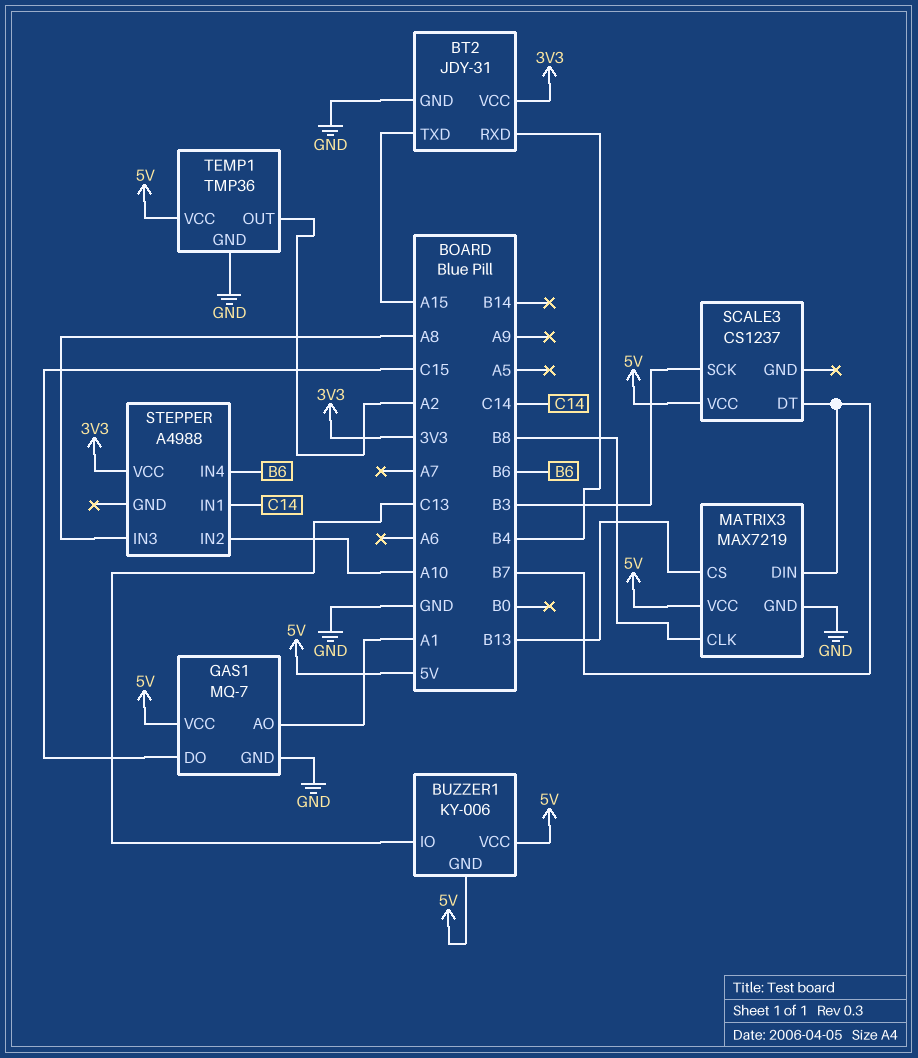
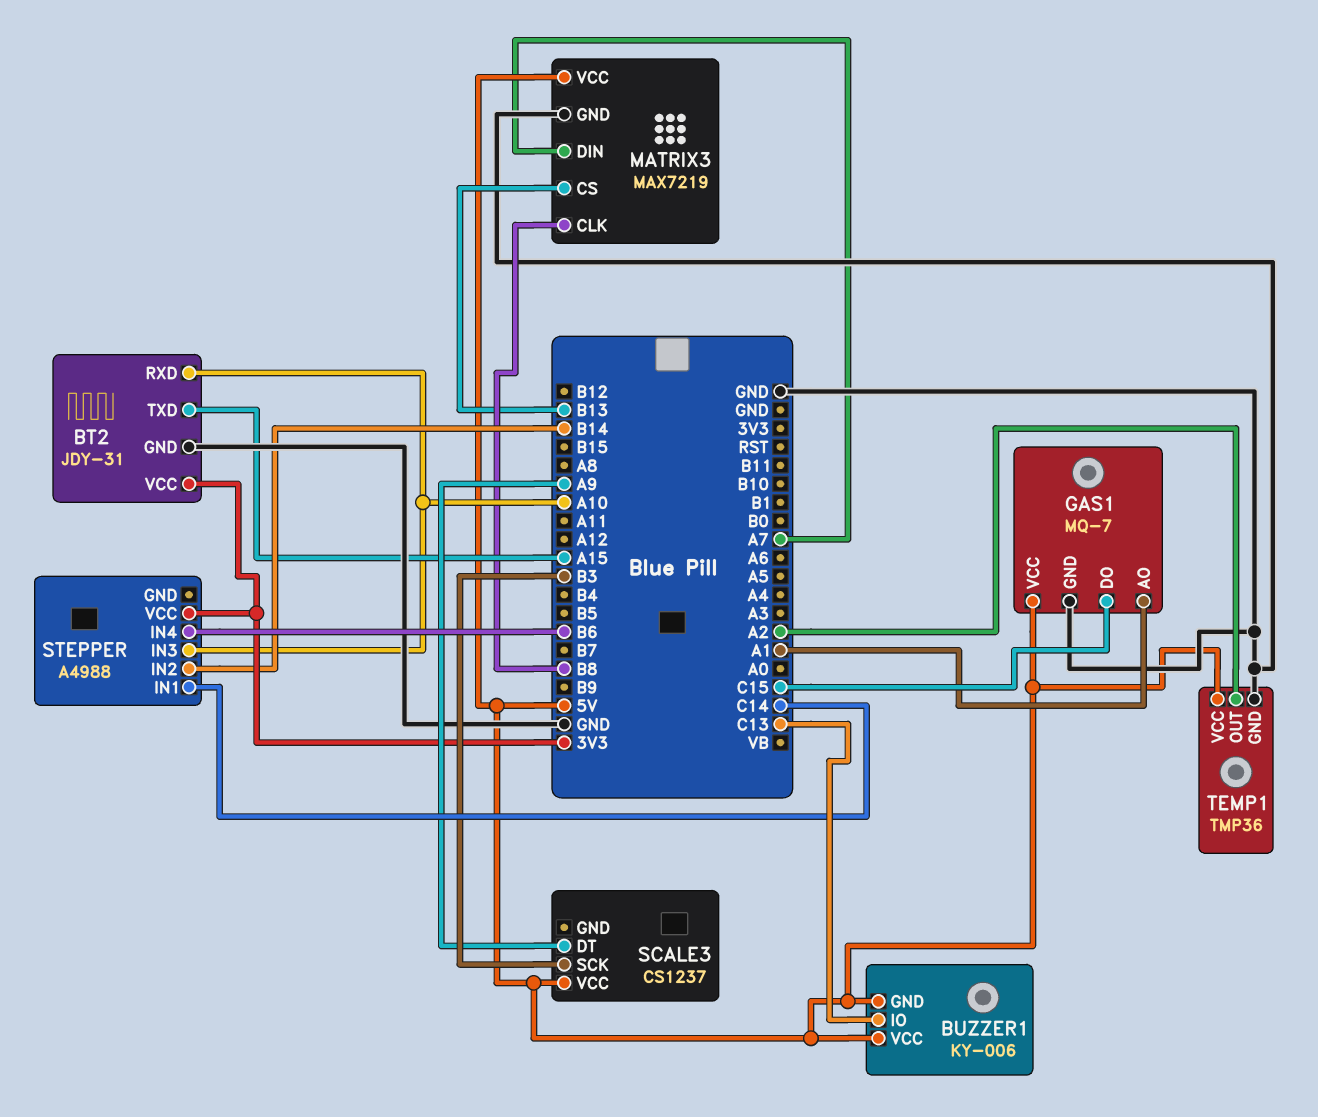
BT2 pin RXD: B4 -> A10
MATRIX3 pin DIN: B7 -> A7
SCALE3 pin DT: B7 -> A9
STEPPER pin IN2: A10 -> B14
STEPPER pin IN3: A8 -> A10

